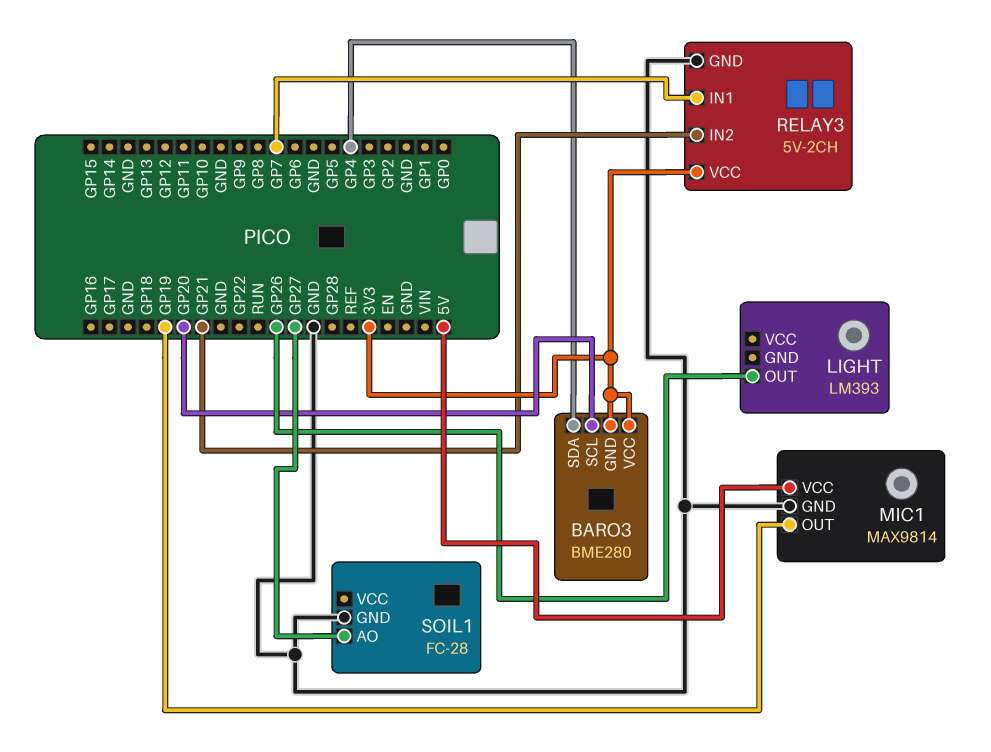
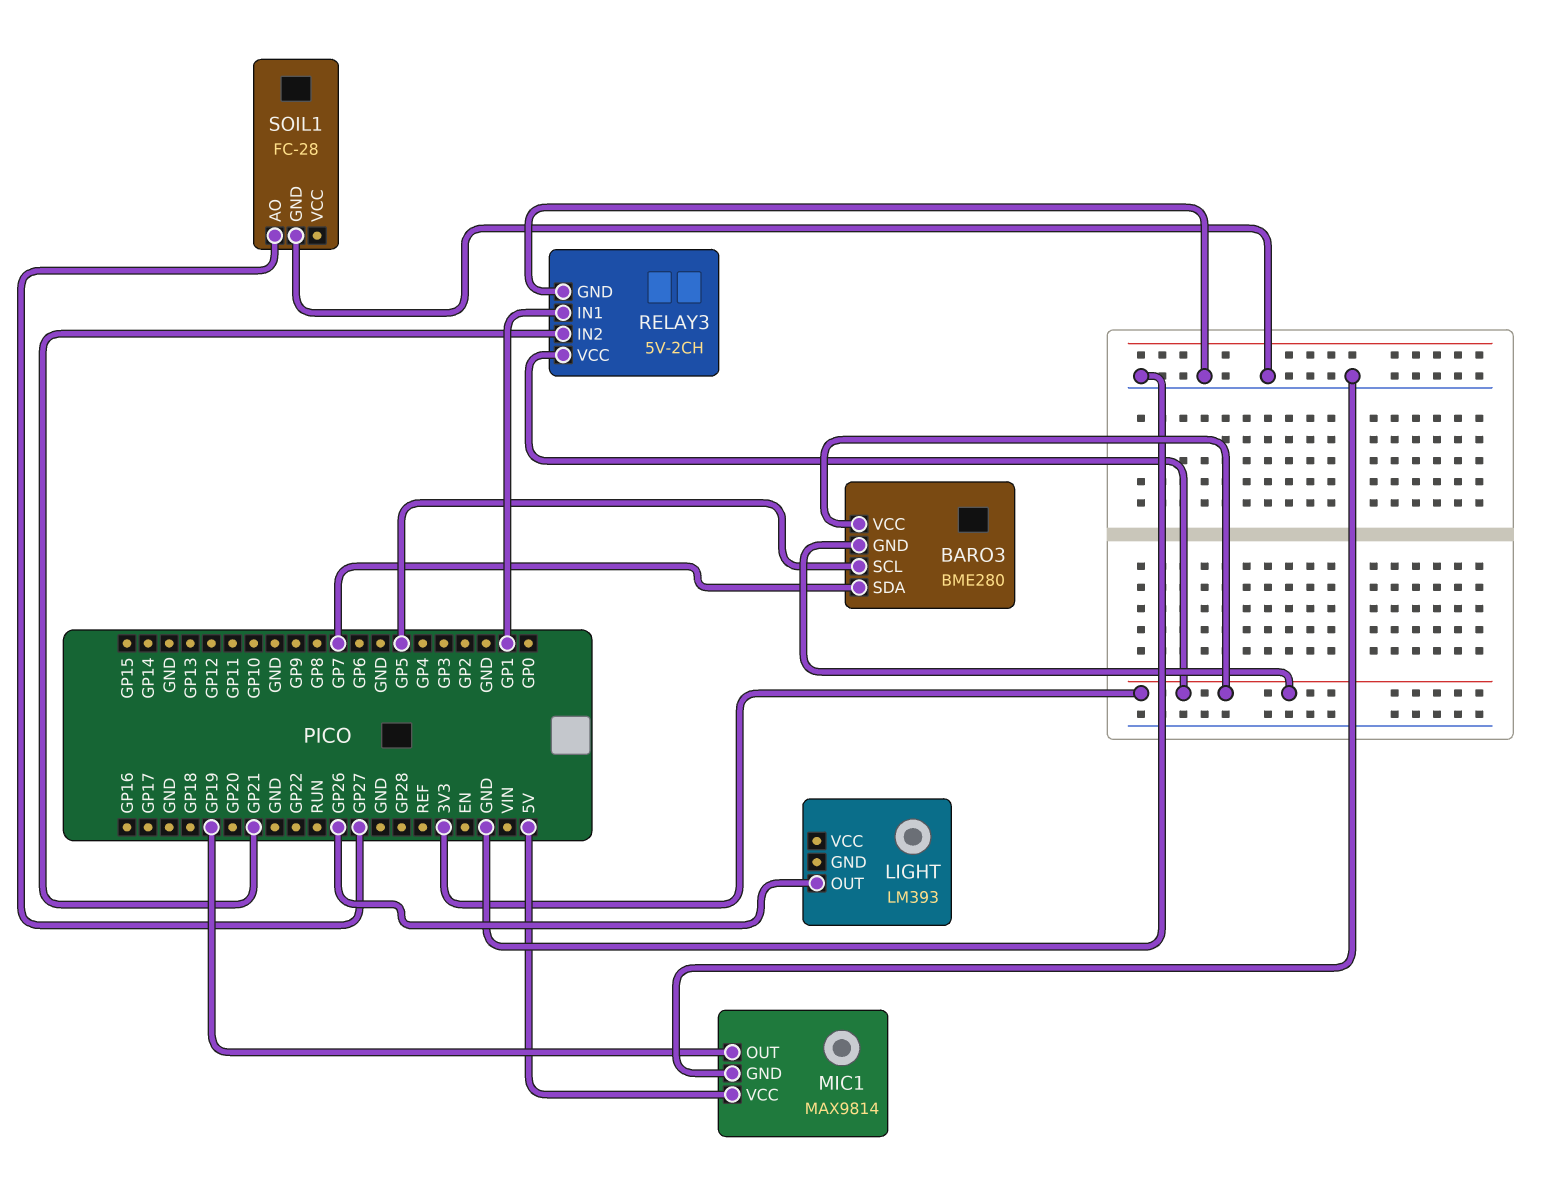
BARO3 pin SCL: GP20 -> GP5
BARO3 pin SDA: GP4 -> GP7
RELAY3 pin IN1: GP7 -> GP1

